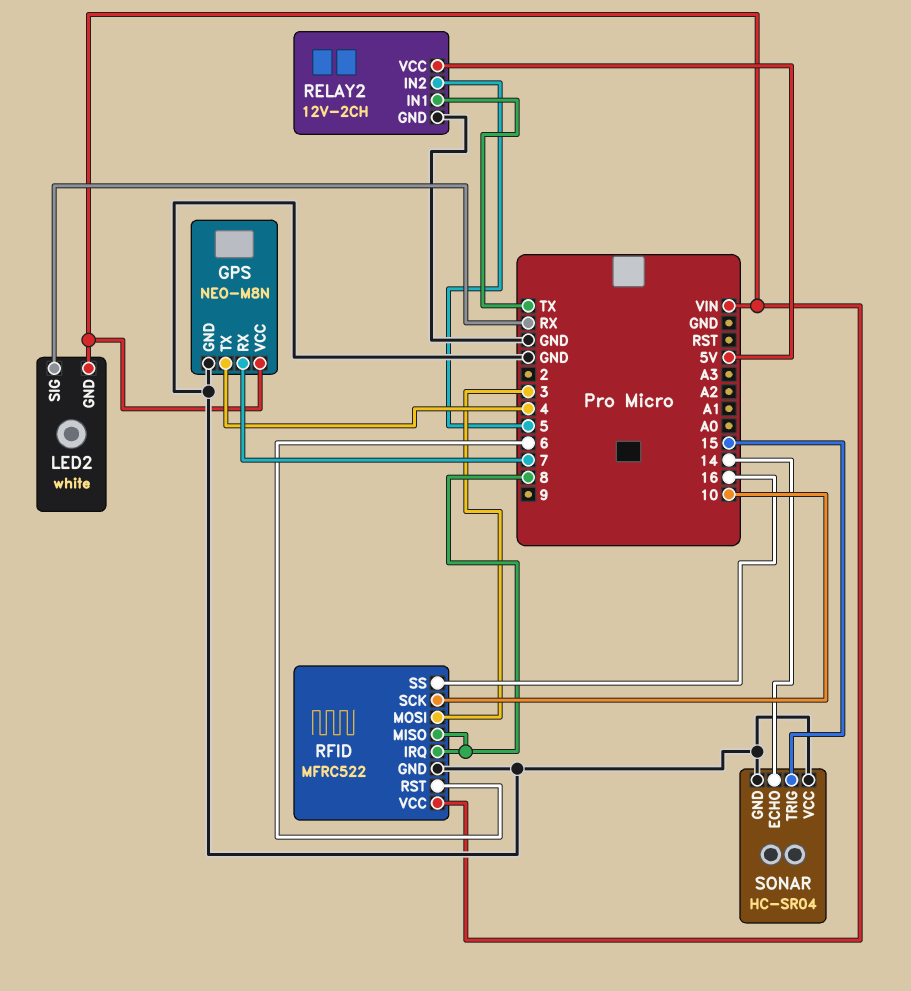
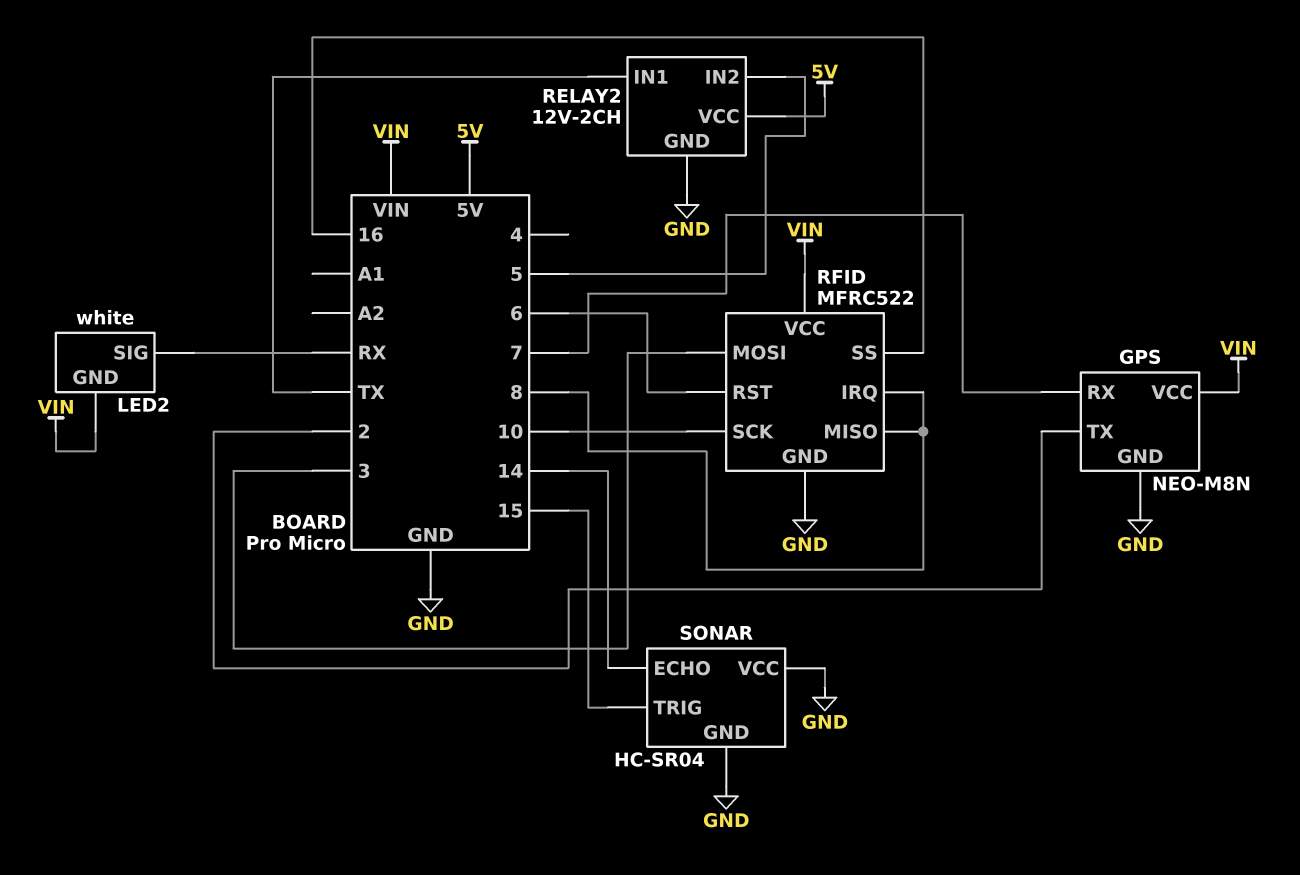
GPS pin TX: 4 -> 2

